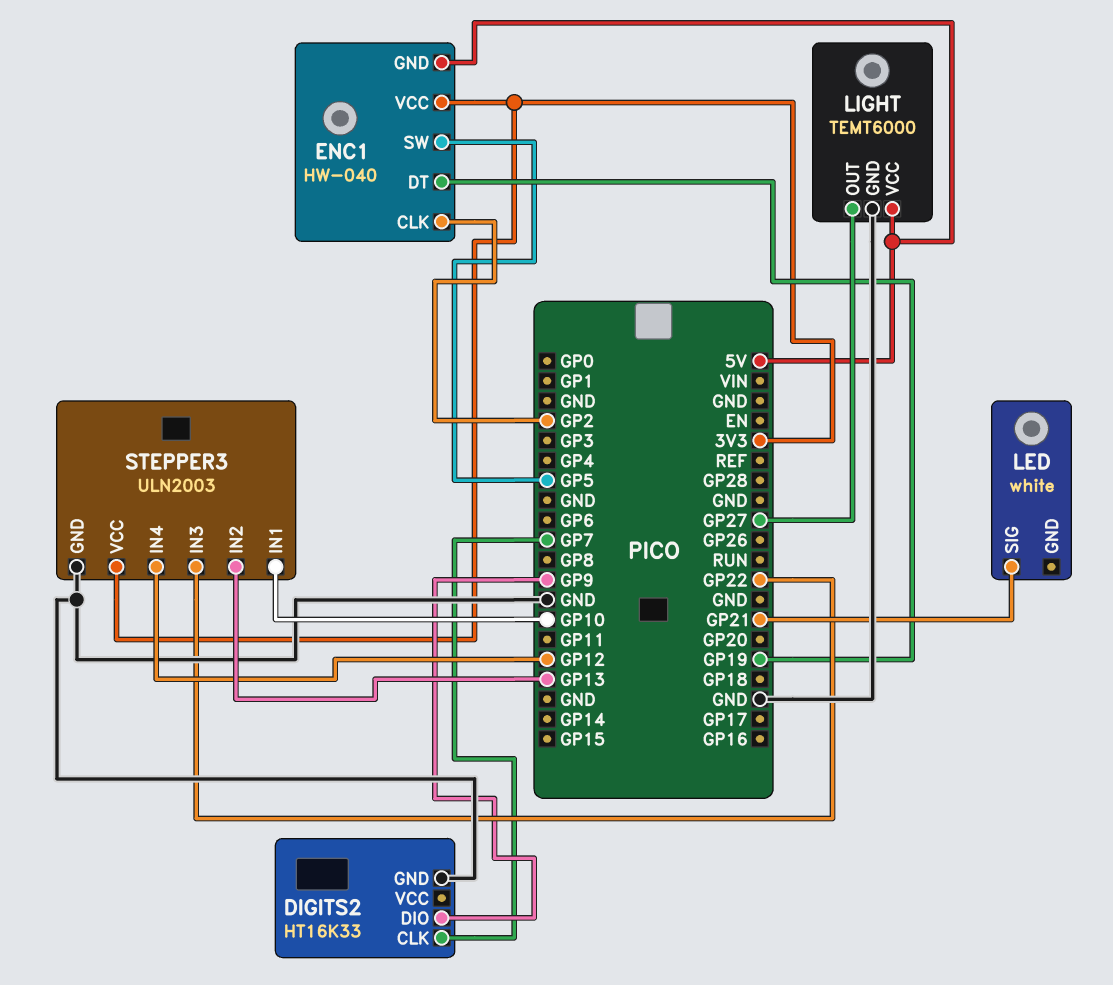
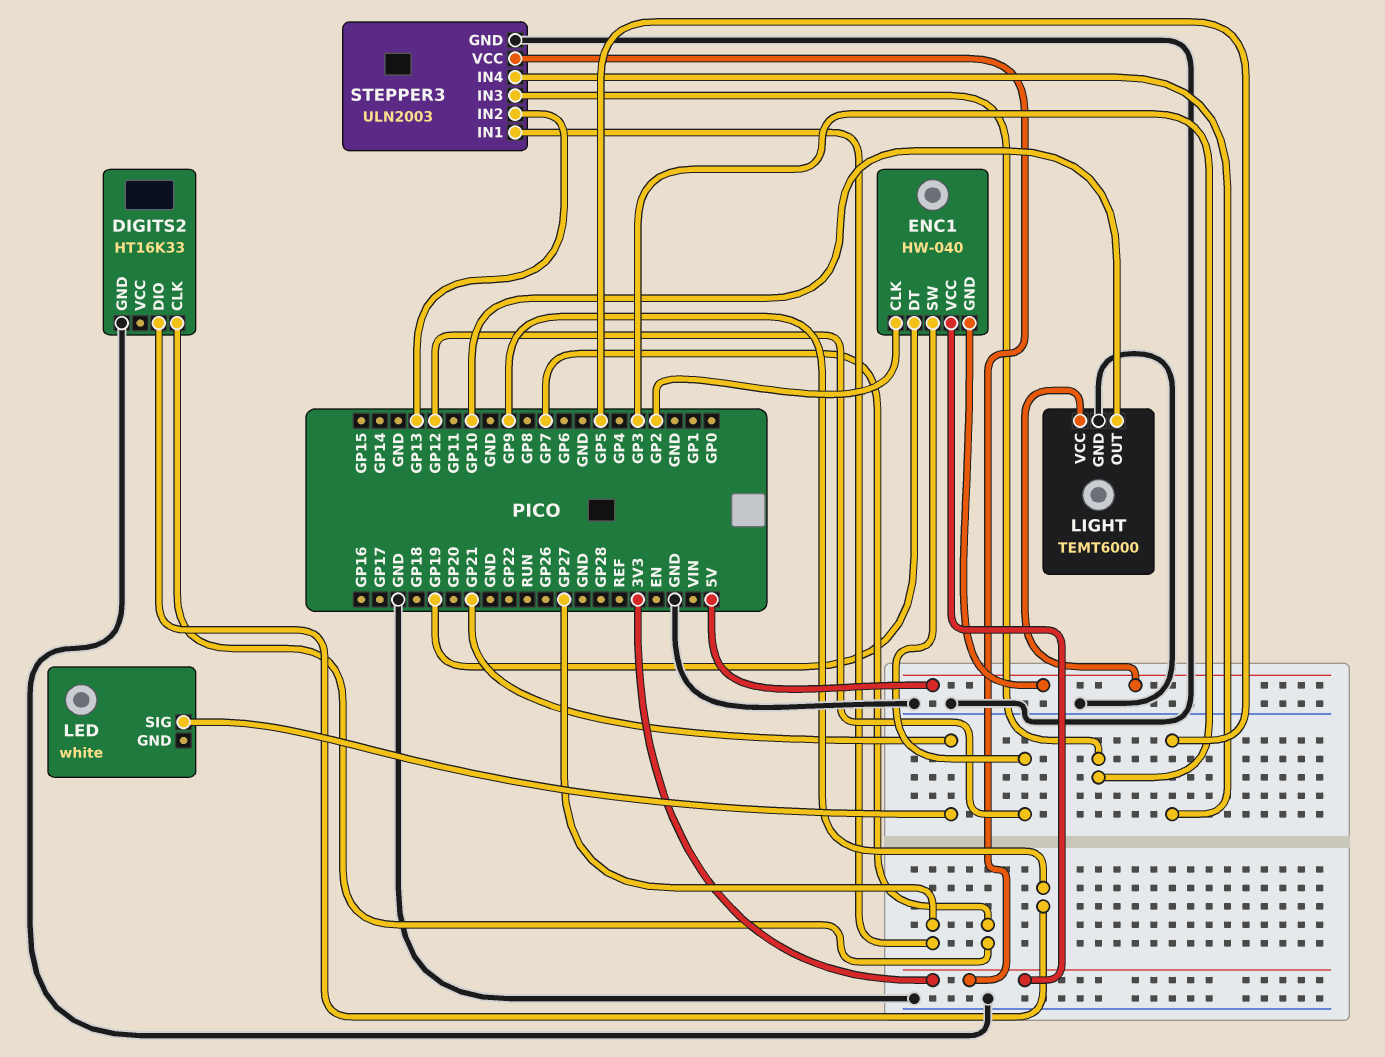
ENC1 pin SW: GP5 -> GP12
LIGHT pin OUT: GP27 -> GP10
STEPPER3 pin IN1: GP10 -> GP27
STEPPER3 pin IN3: GP22 -> GP3
STEPPER3 pin IN4: GP12 -> GP5

